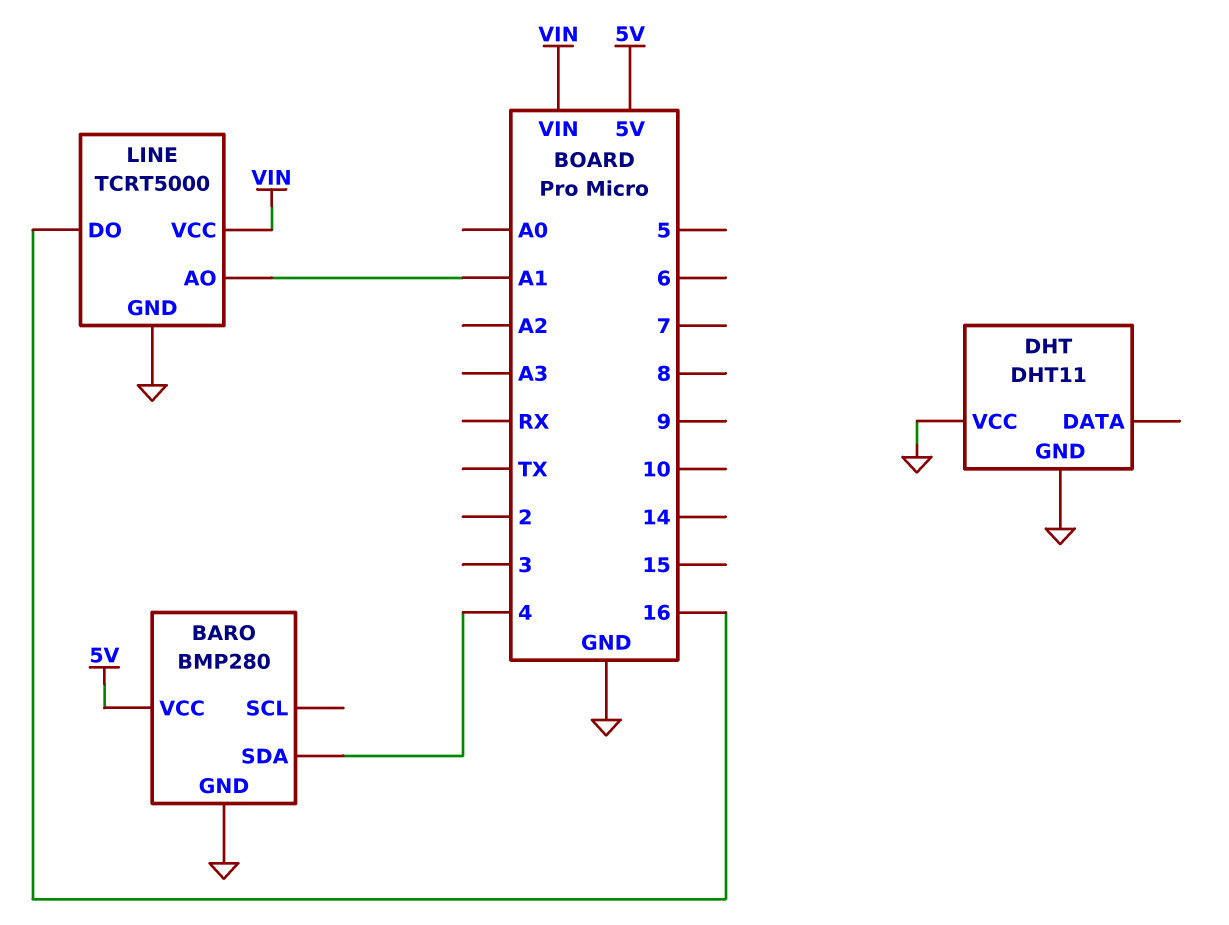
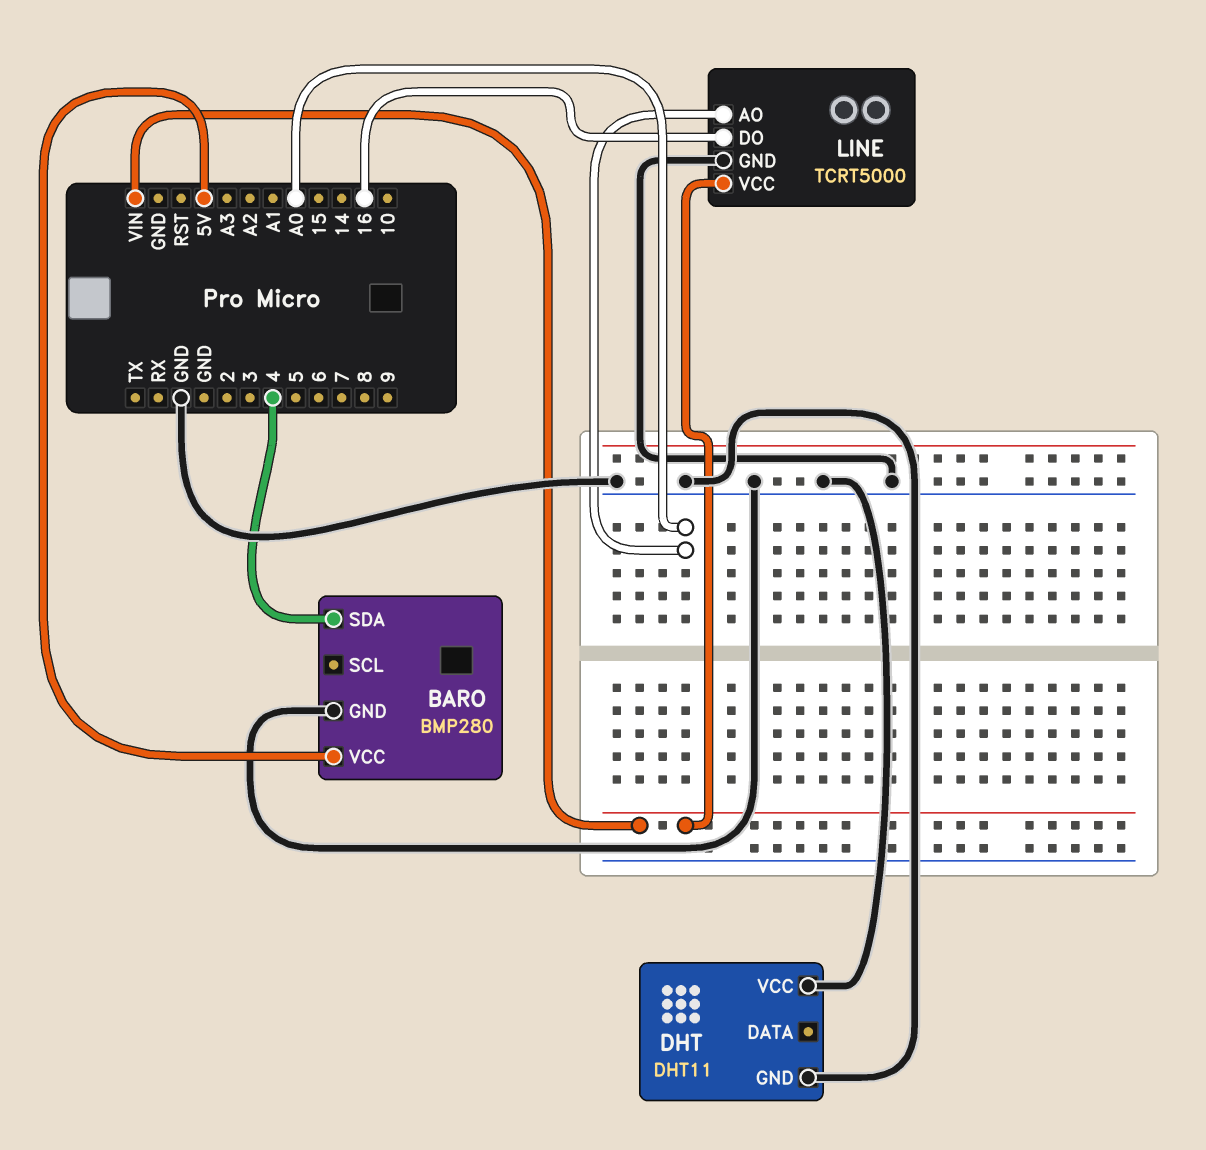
LINE pin AO: A1 -> A0

